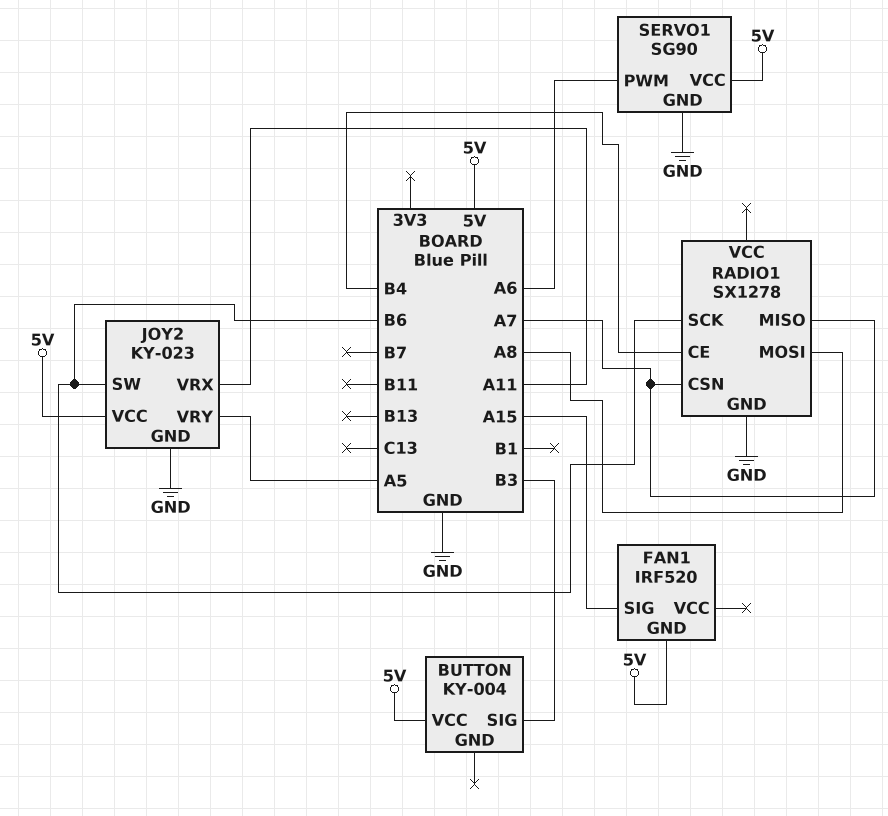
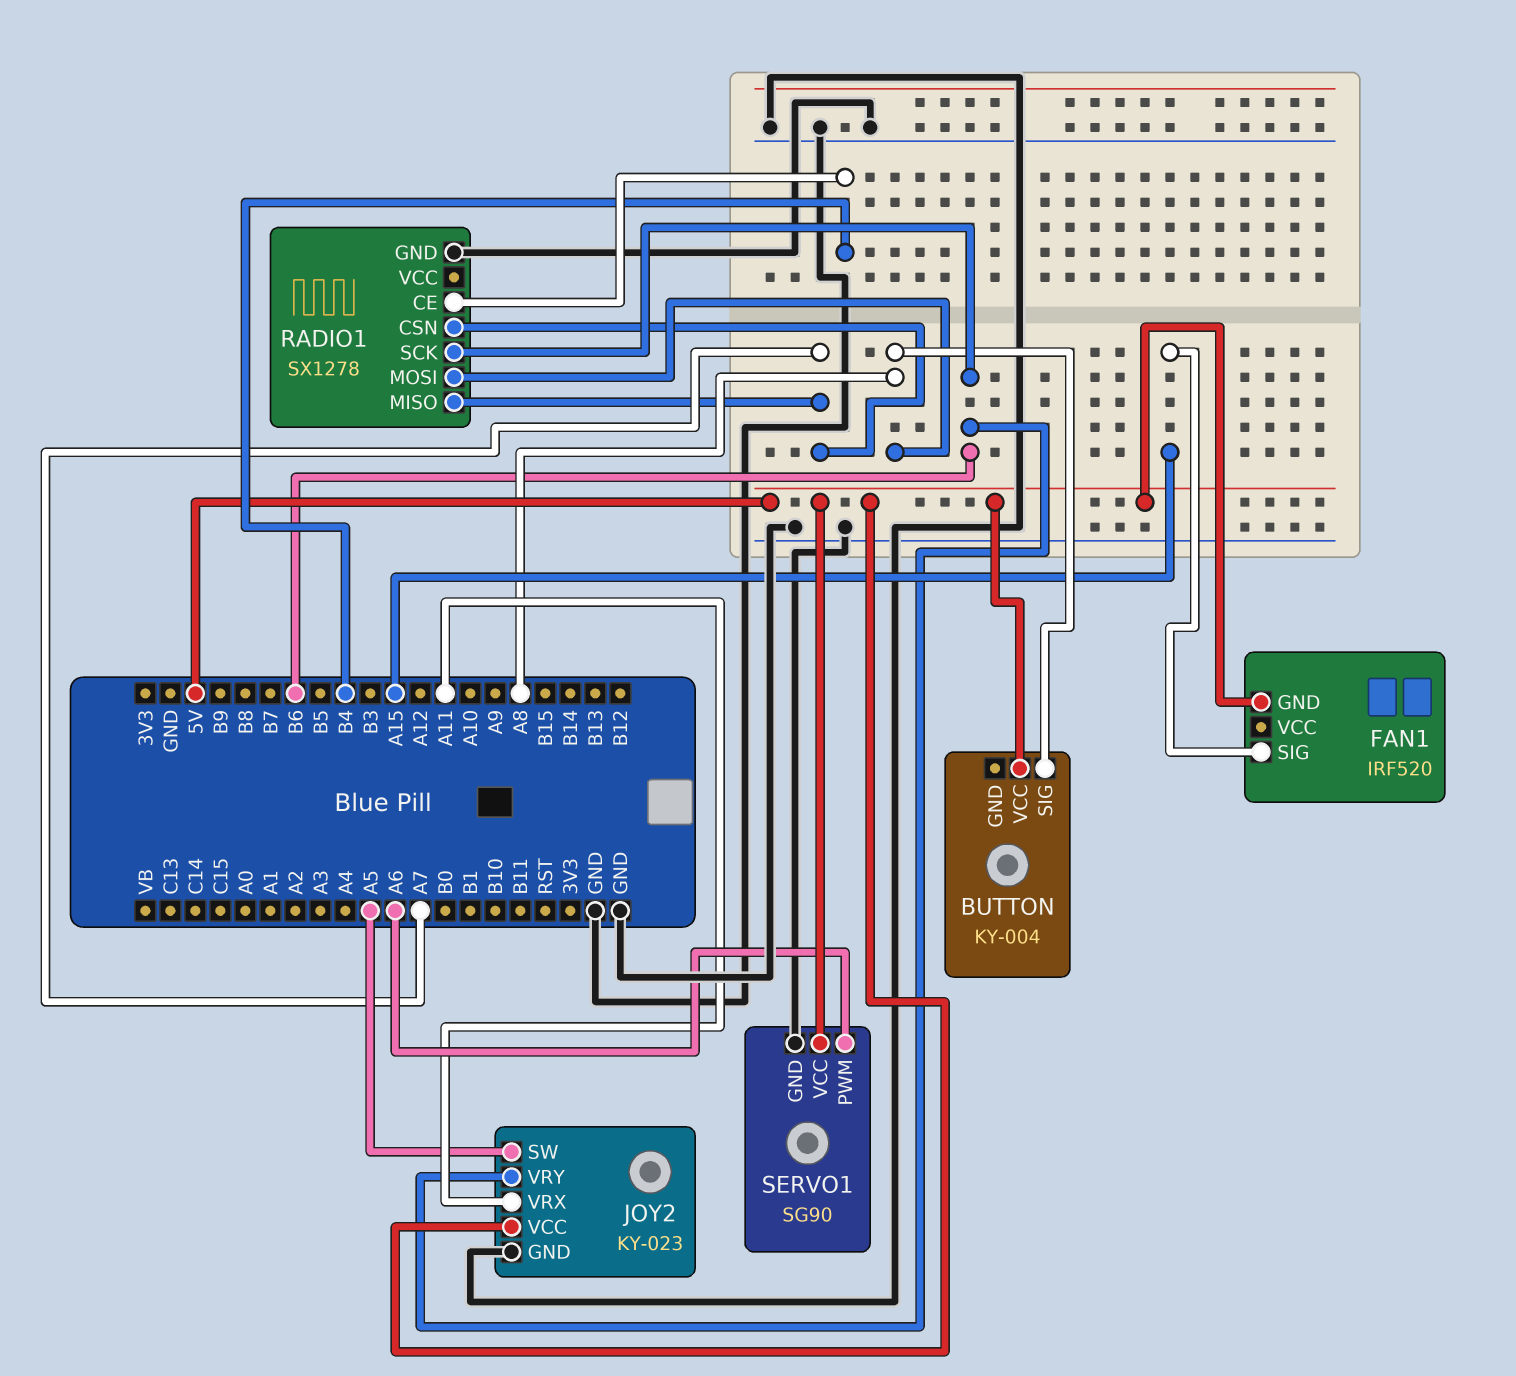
BUTTON pin SIG: B3 -> A8
JOY2 pin SW: B6 -> A5
JOY2 pin VRY: A5 -> B6

